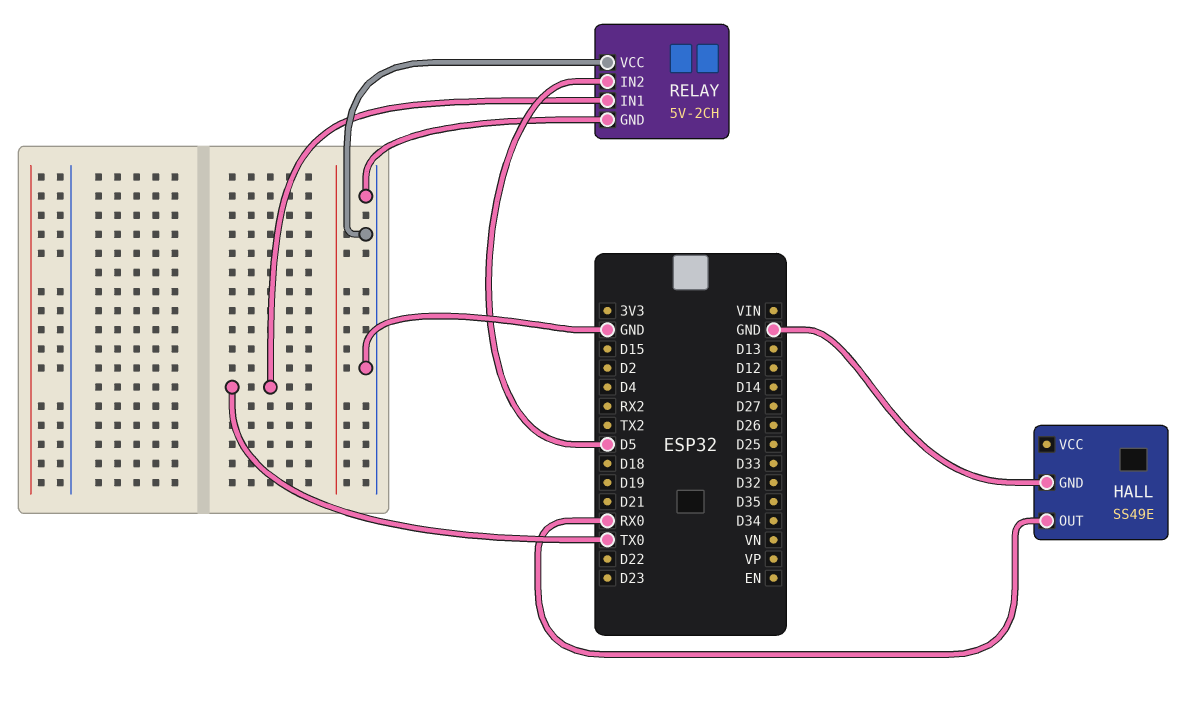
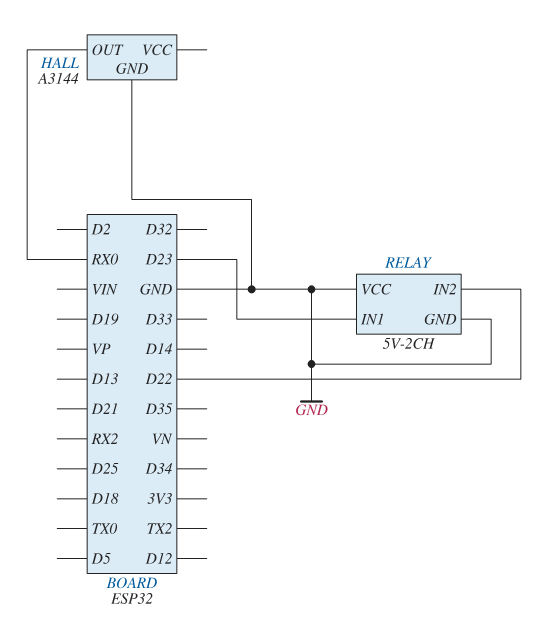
HALL: SS49E -> A3144
RELAY pin IN1: TX0 -> D23
RELAY pin IN2: D5 -> D22

